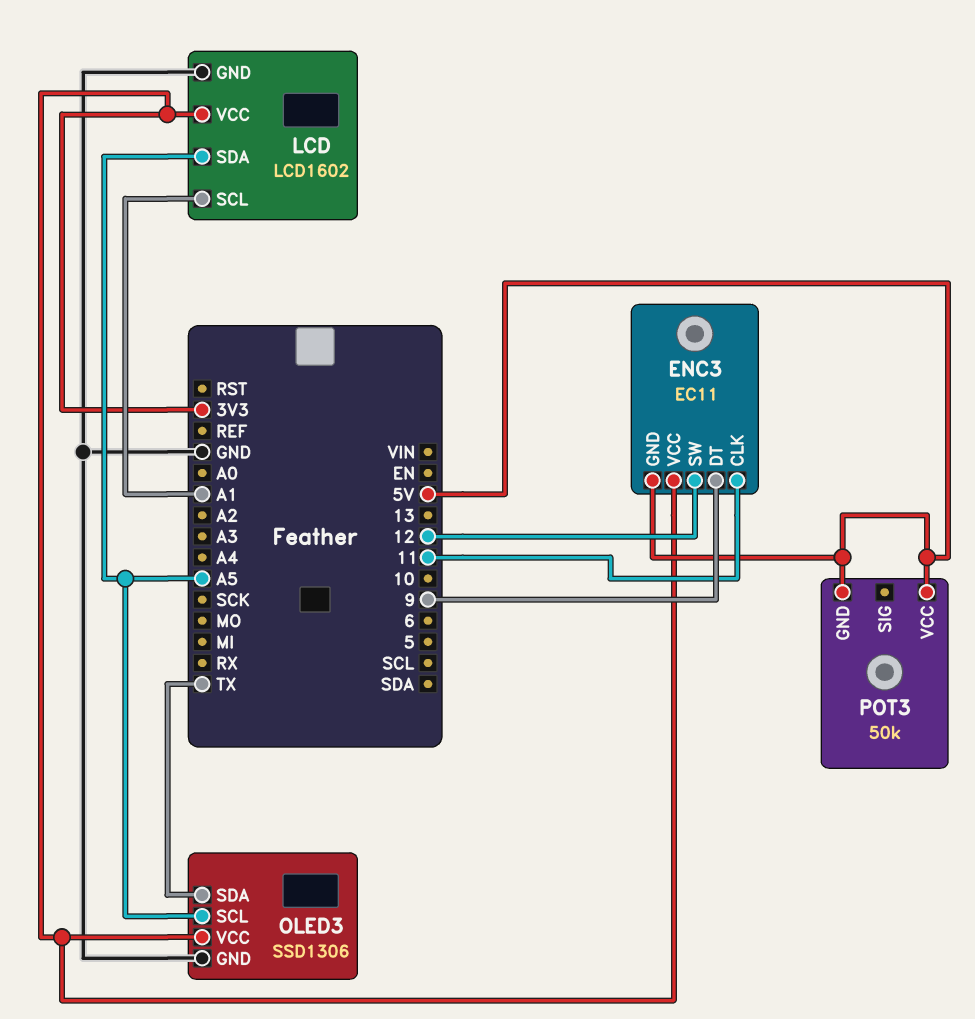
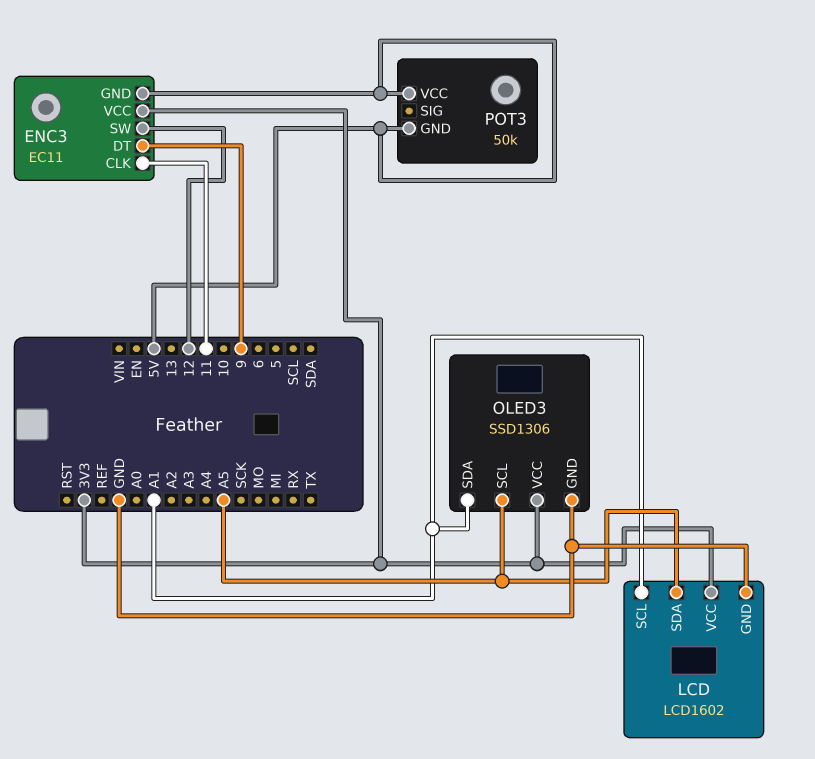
OLED3 pin SDA: TX -> A1

